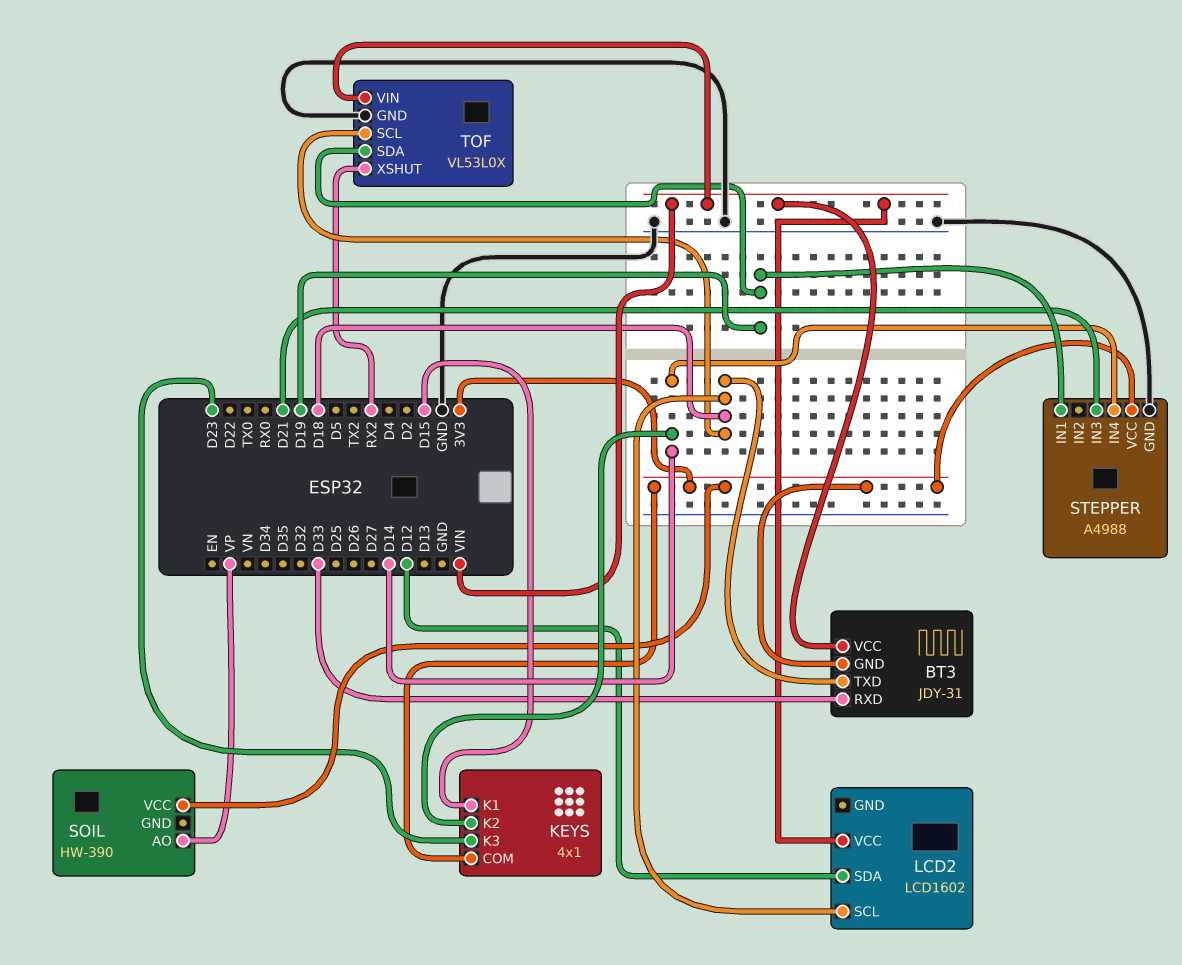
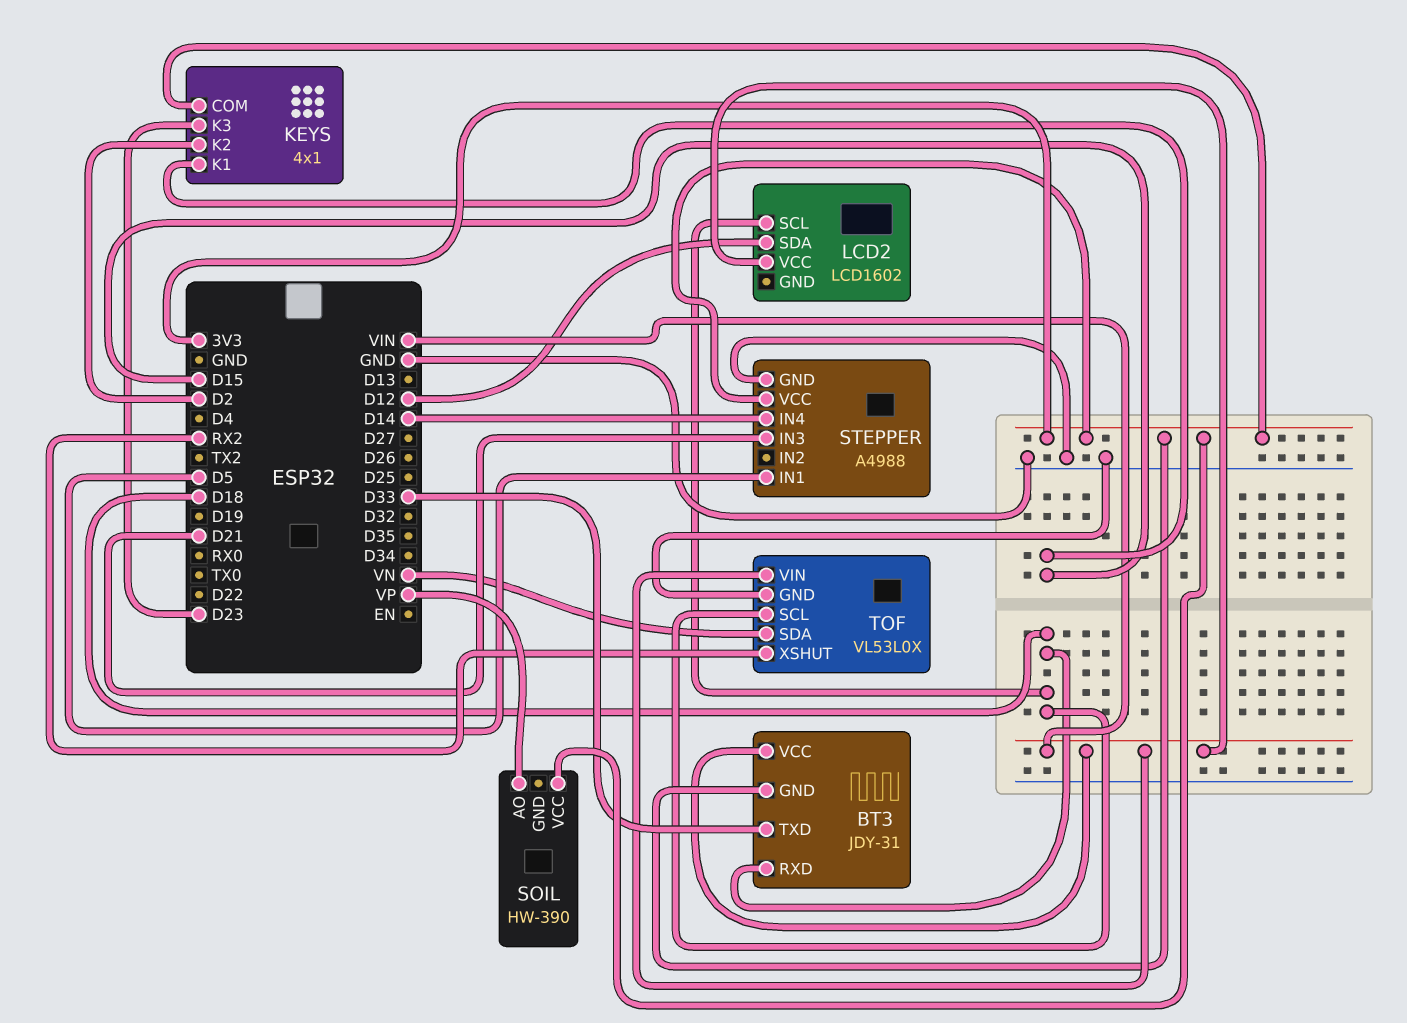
BT3 pin RXD: D33 -> D18
BT3 pin TXD: D18 -> D33
KEYS pin K2: D14 -> D2
STEPPER pin IN1: D19 -> D5
TOF pin SDA: D19 -> VN

